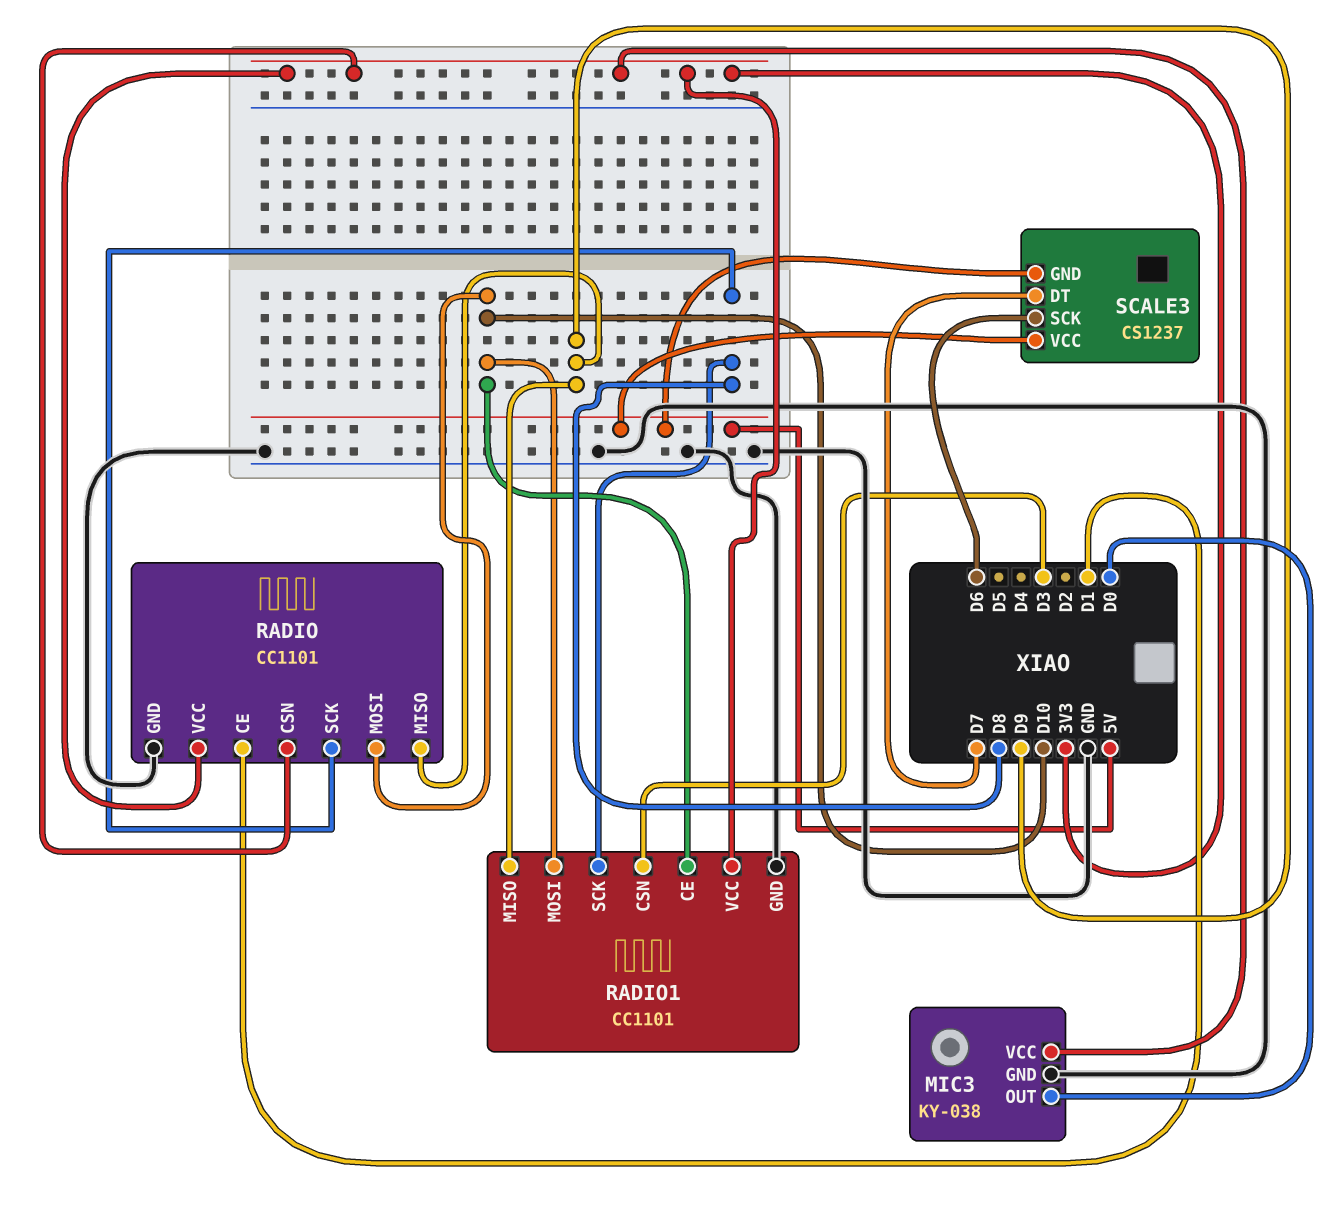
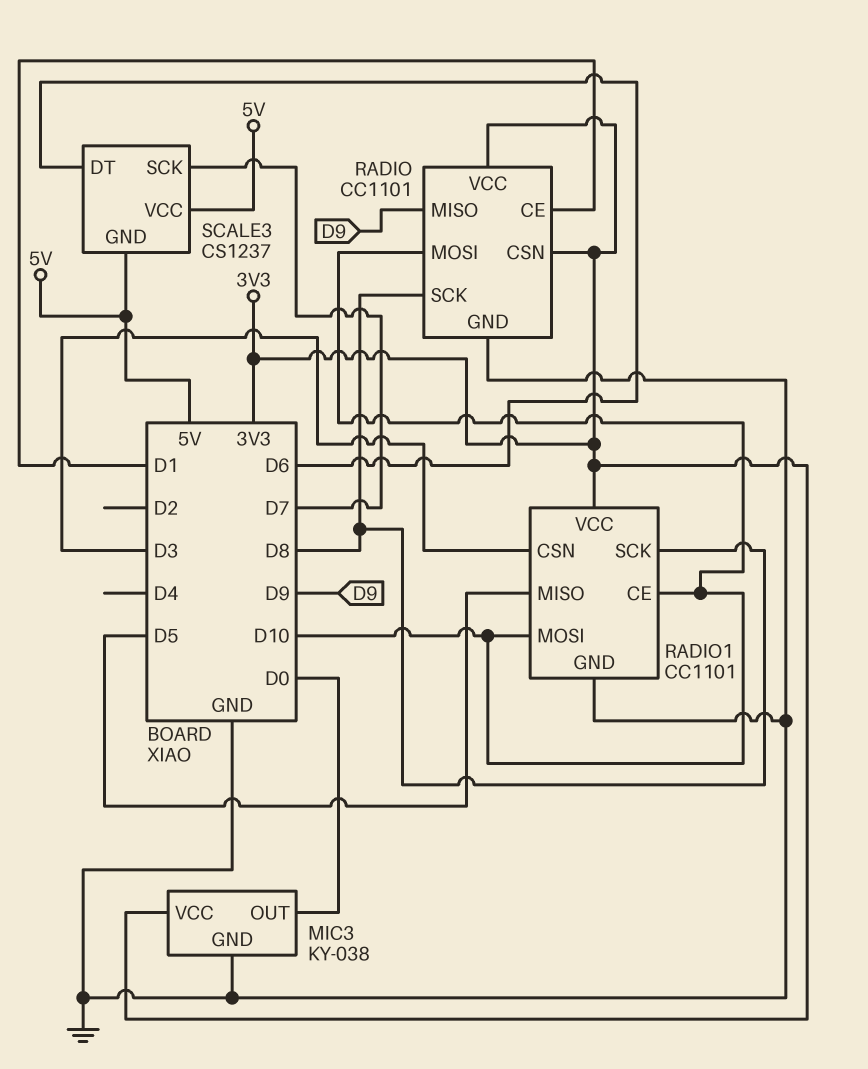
RADIO1 pin MISO: D9 -> D5
SCALE3 pin DT: D7 -> D6
SCALE3 pin SCK: D6 -> D7

